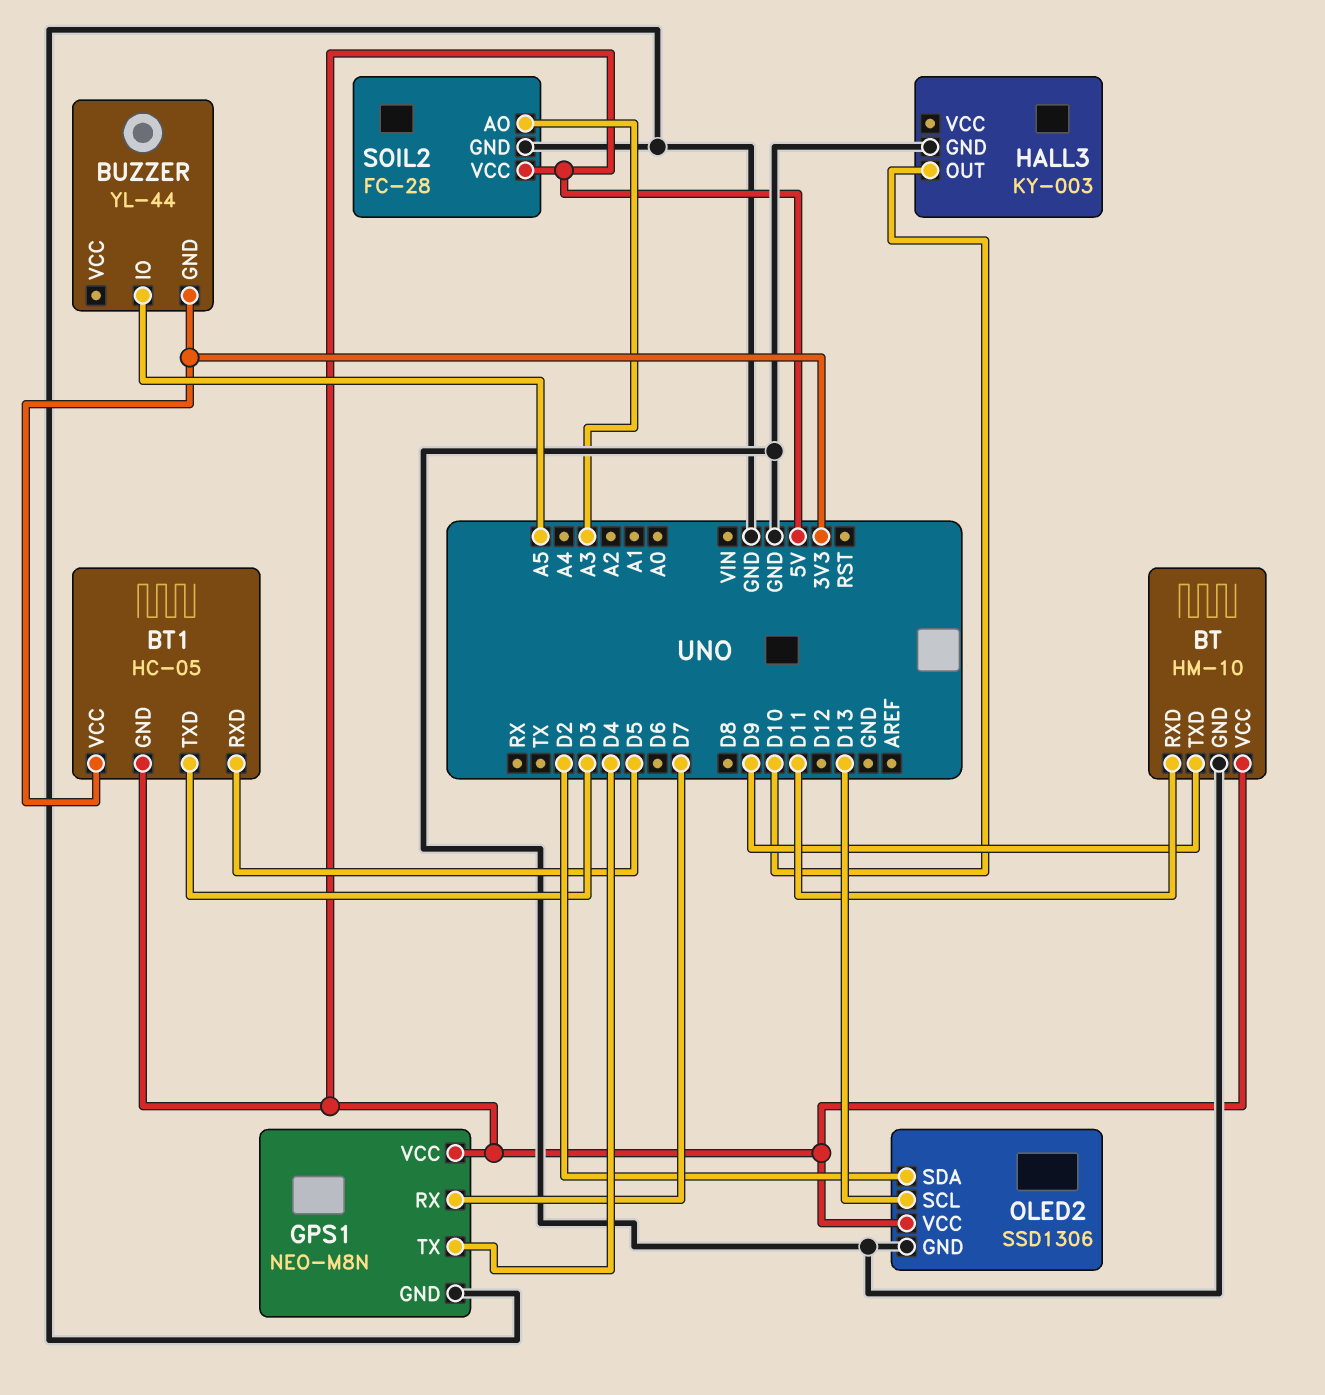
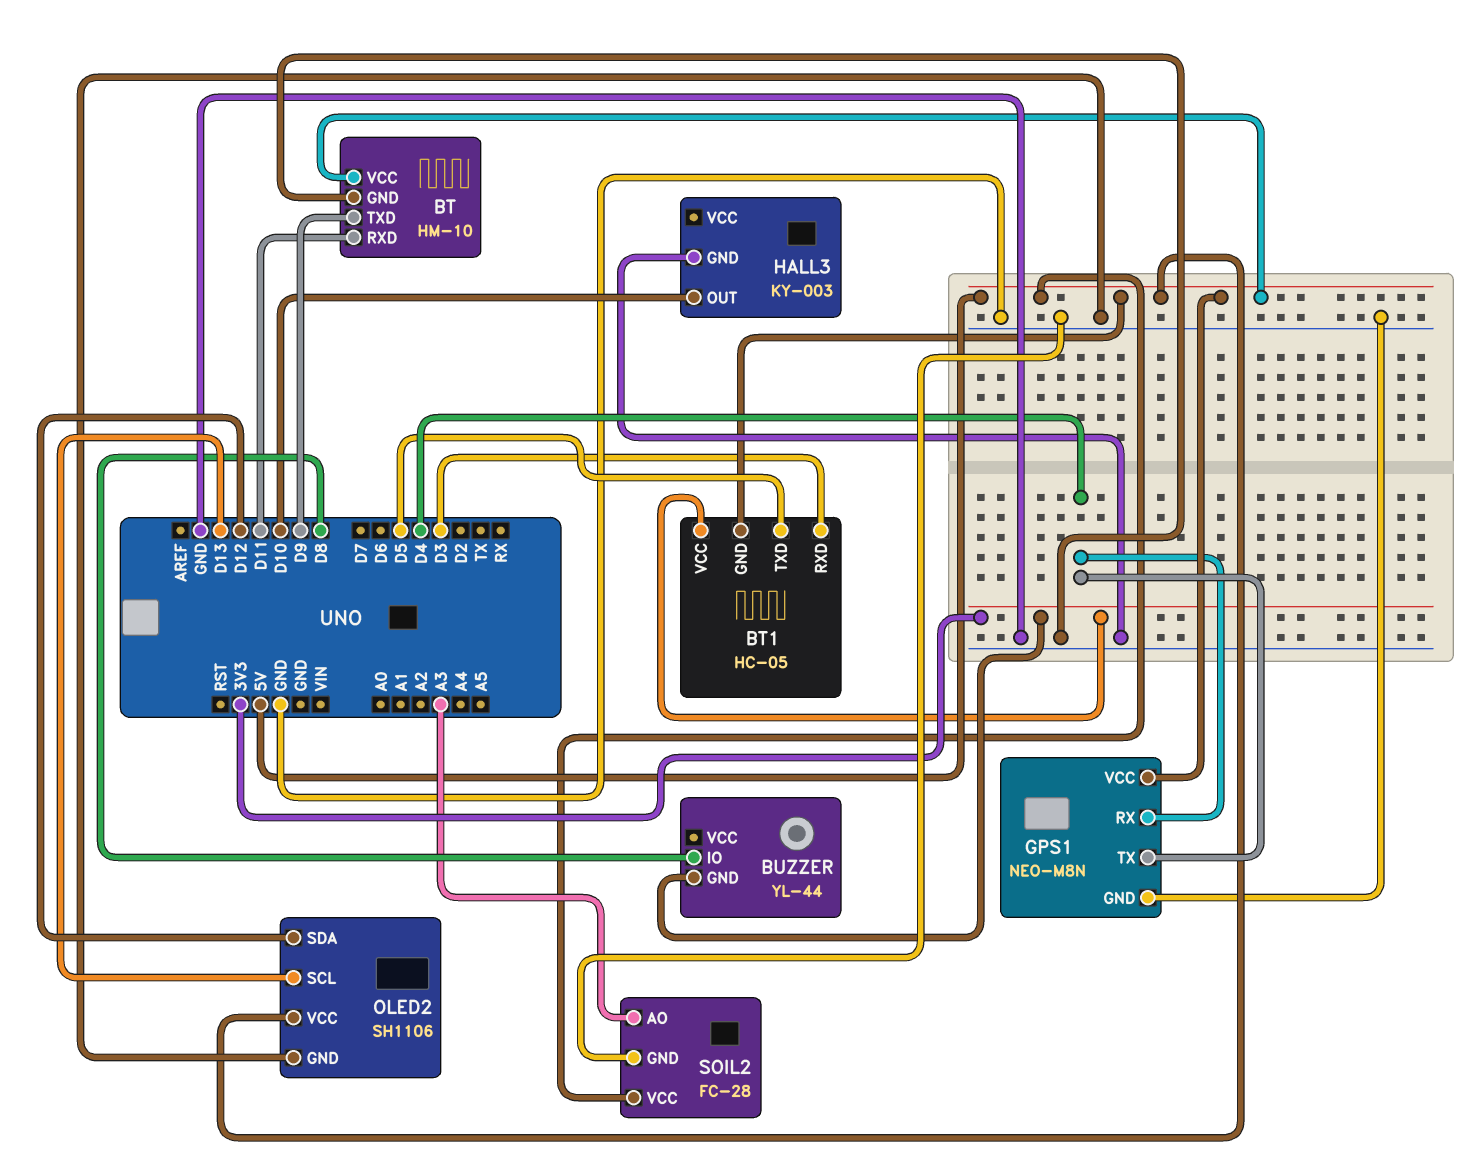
BT1 pin RXD: D5 -> D3
BT1 pin TXD: D3 -> D5
BUZZER pin IO: A5 -> D8
GPS1 pin RX: D7 -> D4
OLED2: SSD1306 -> SH1106
OLED2 pin SDA: D2 -> D12

